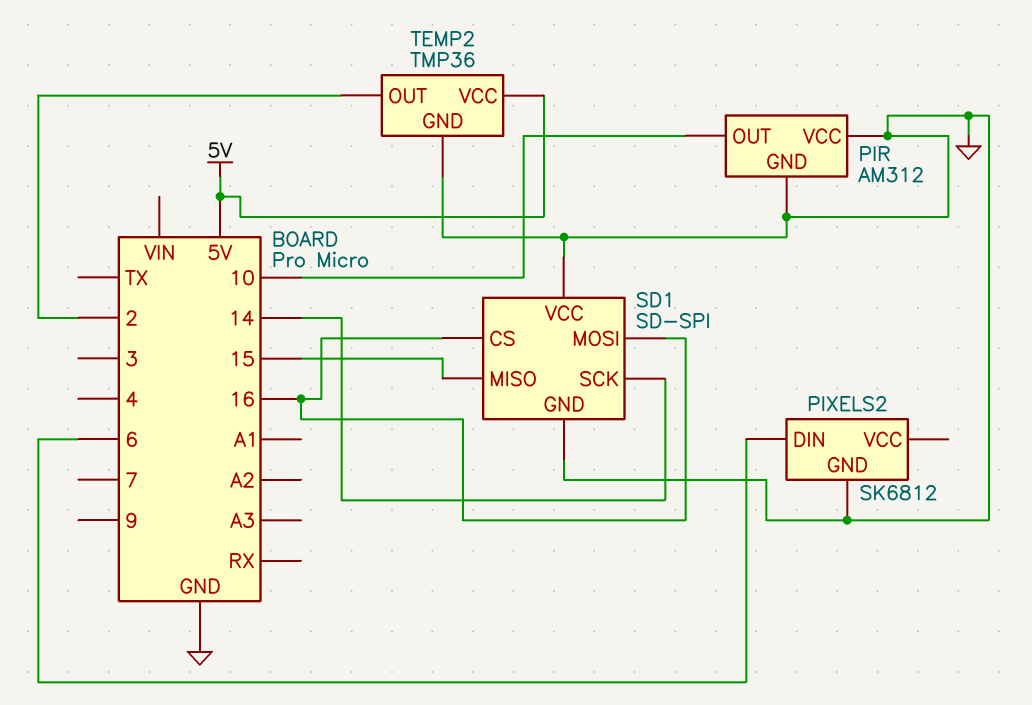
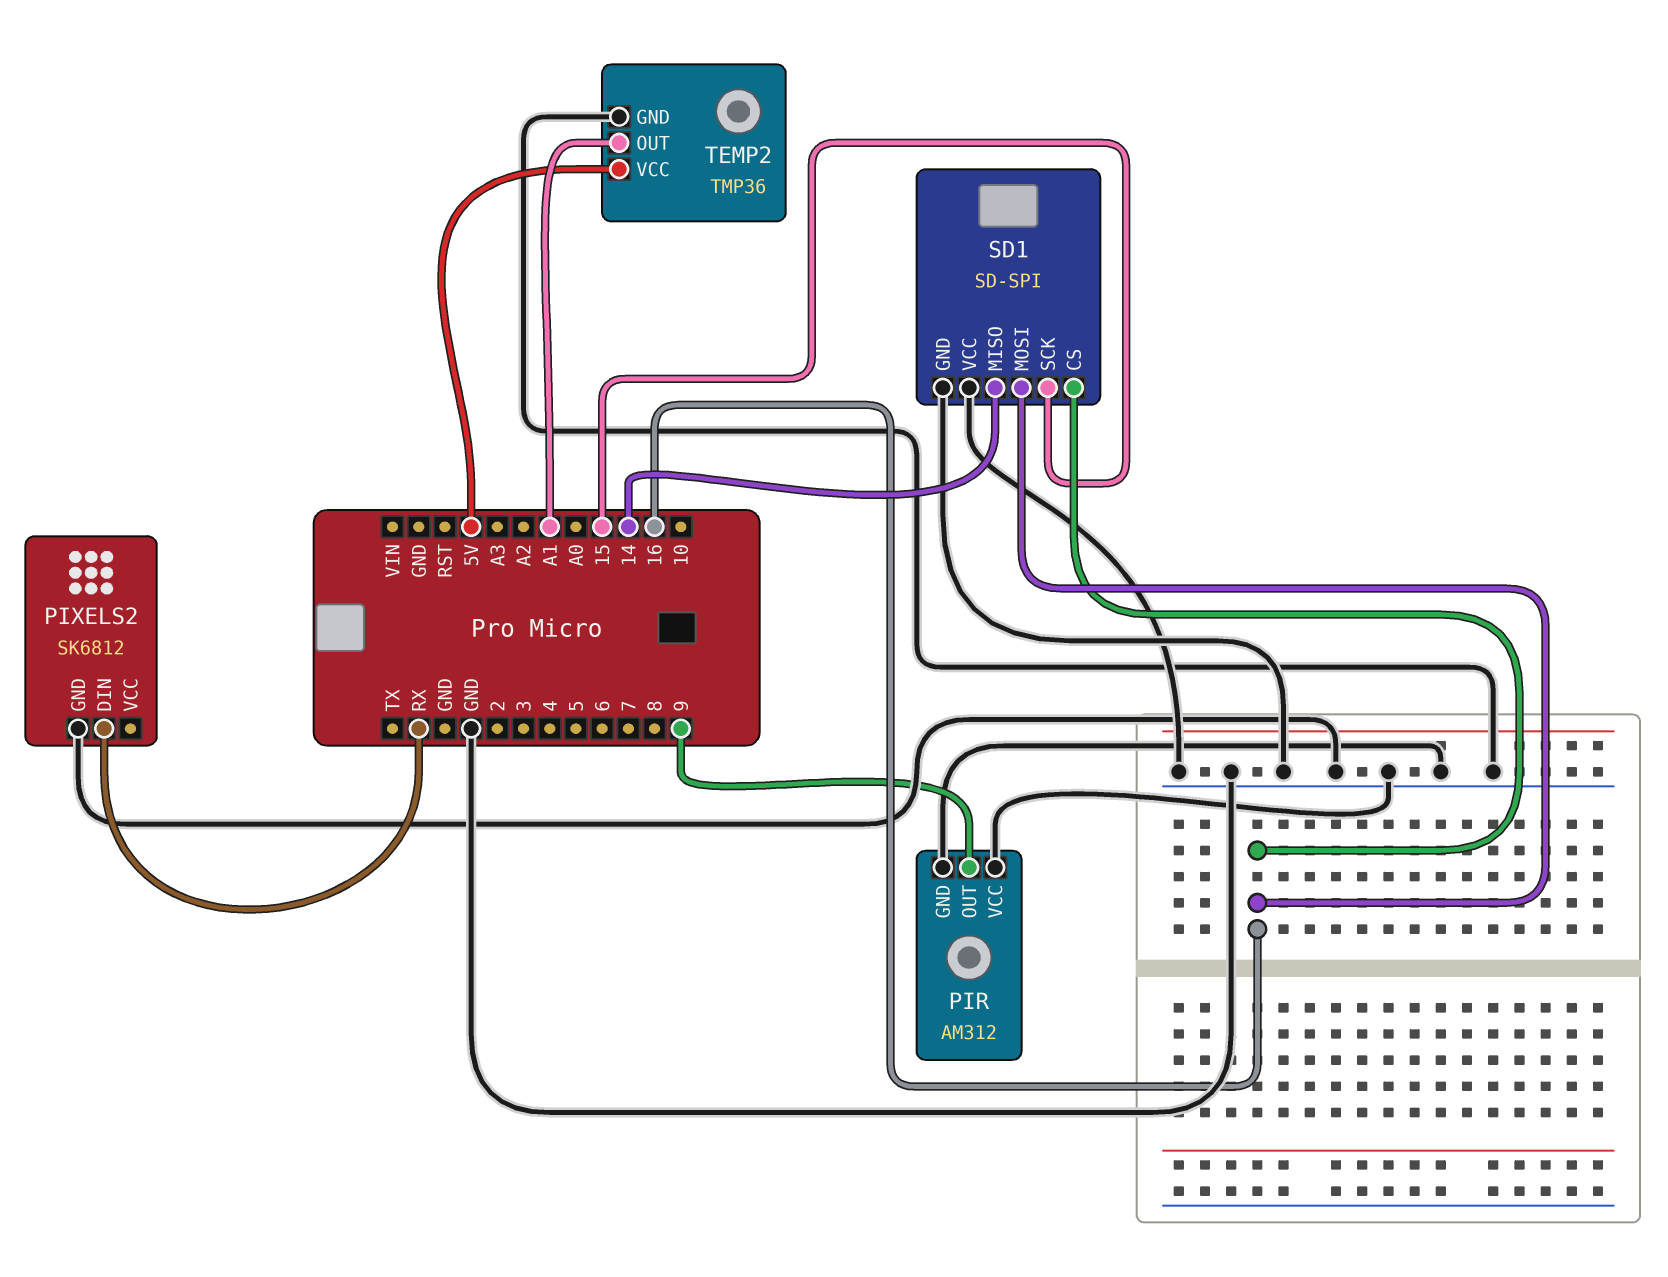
PIR pin OUT: 10 -> 9
PIXELS2 pin DIN: 6 -> RX
SD1 pin MISO: 15 -> 14
SD1 pin SCK: 14 -> 15
TEMP2 pin OUT: 2 -> A1

